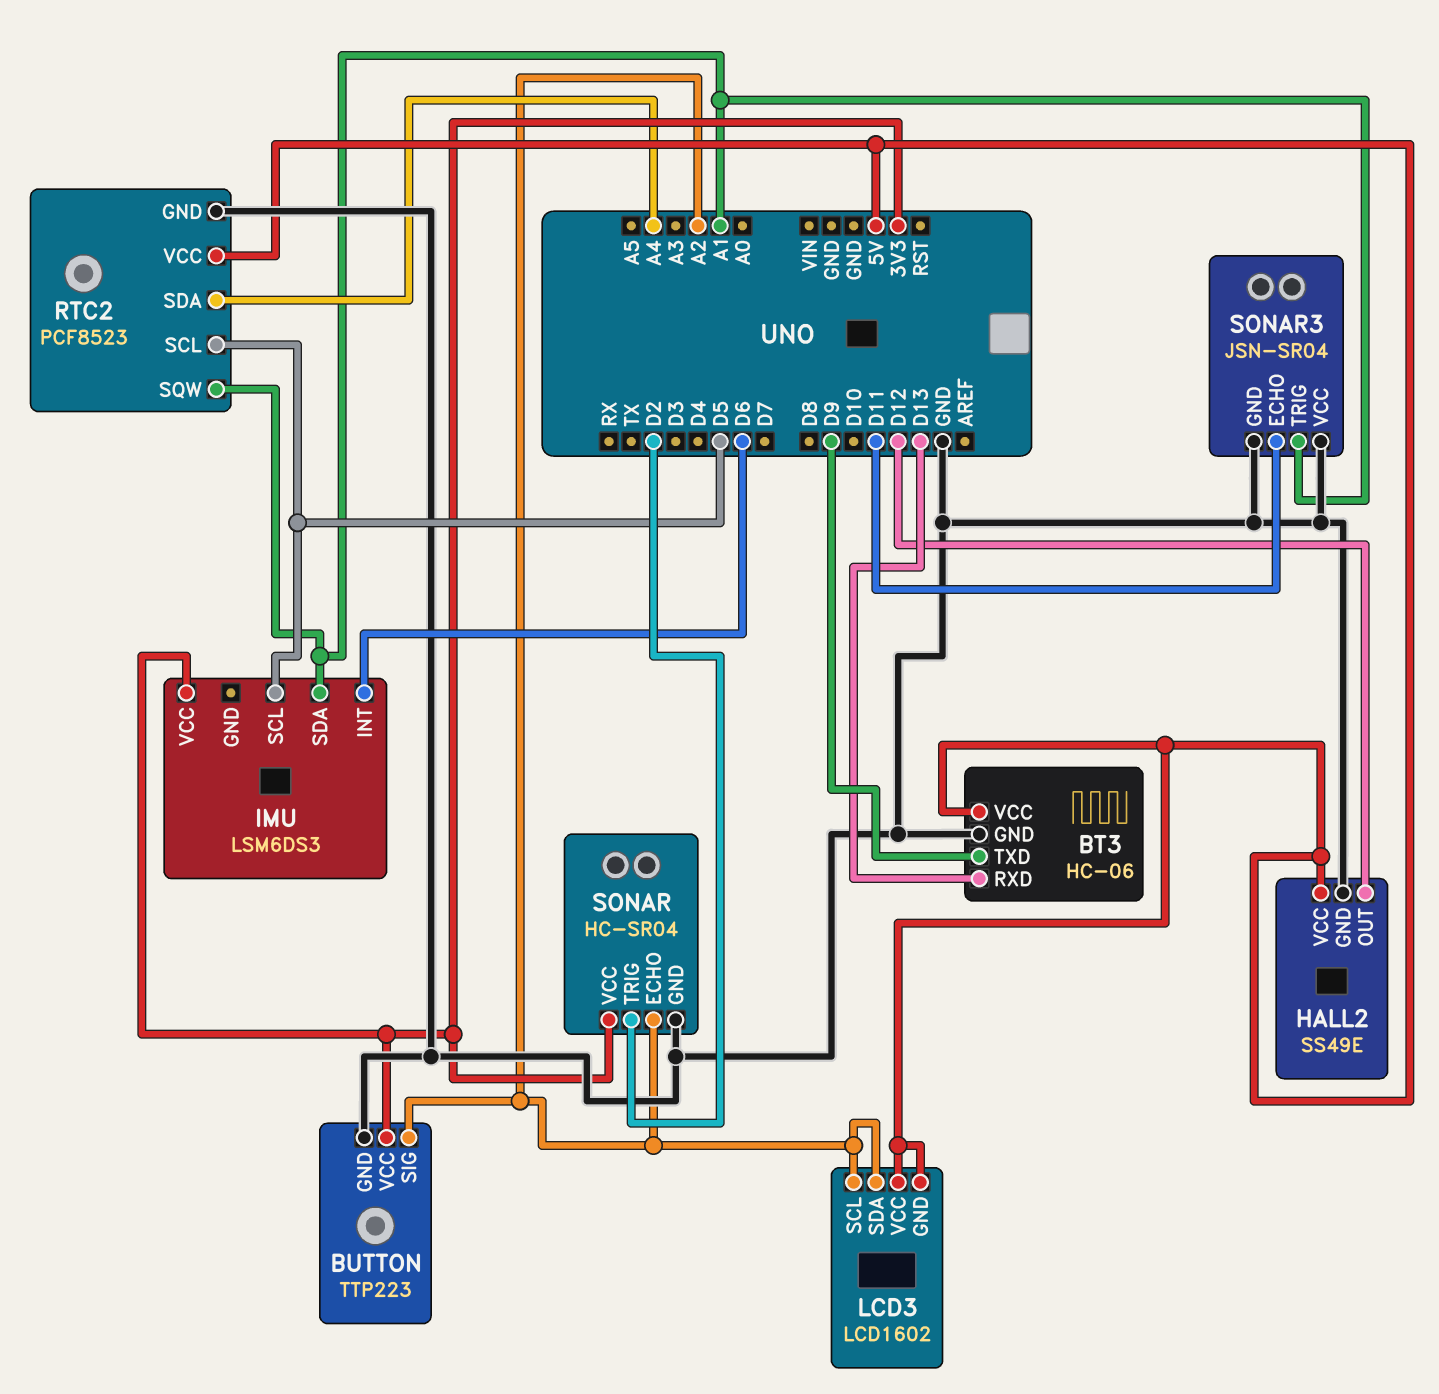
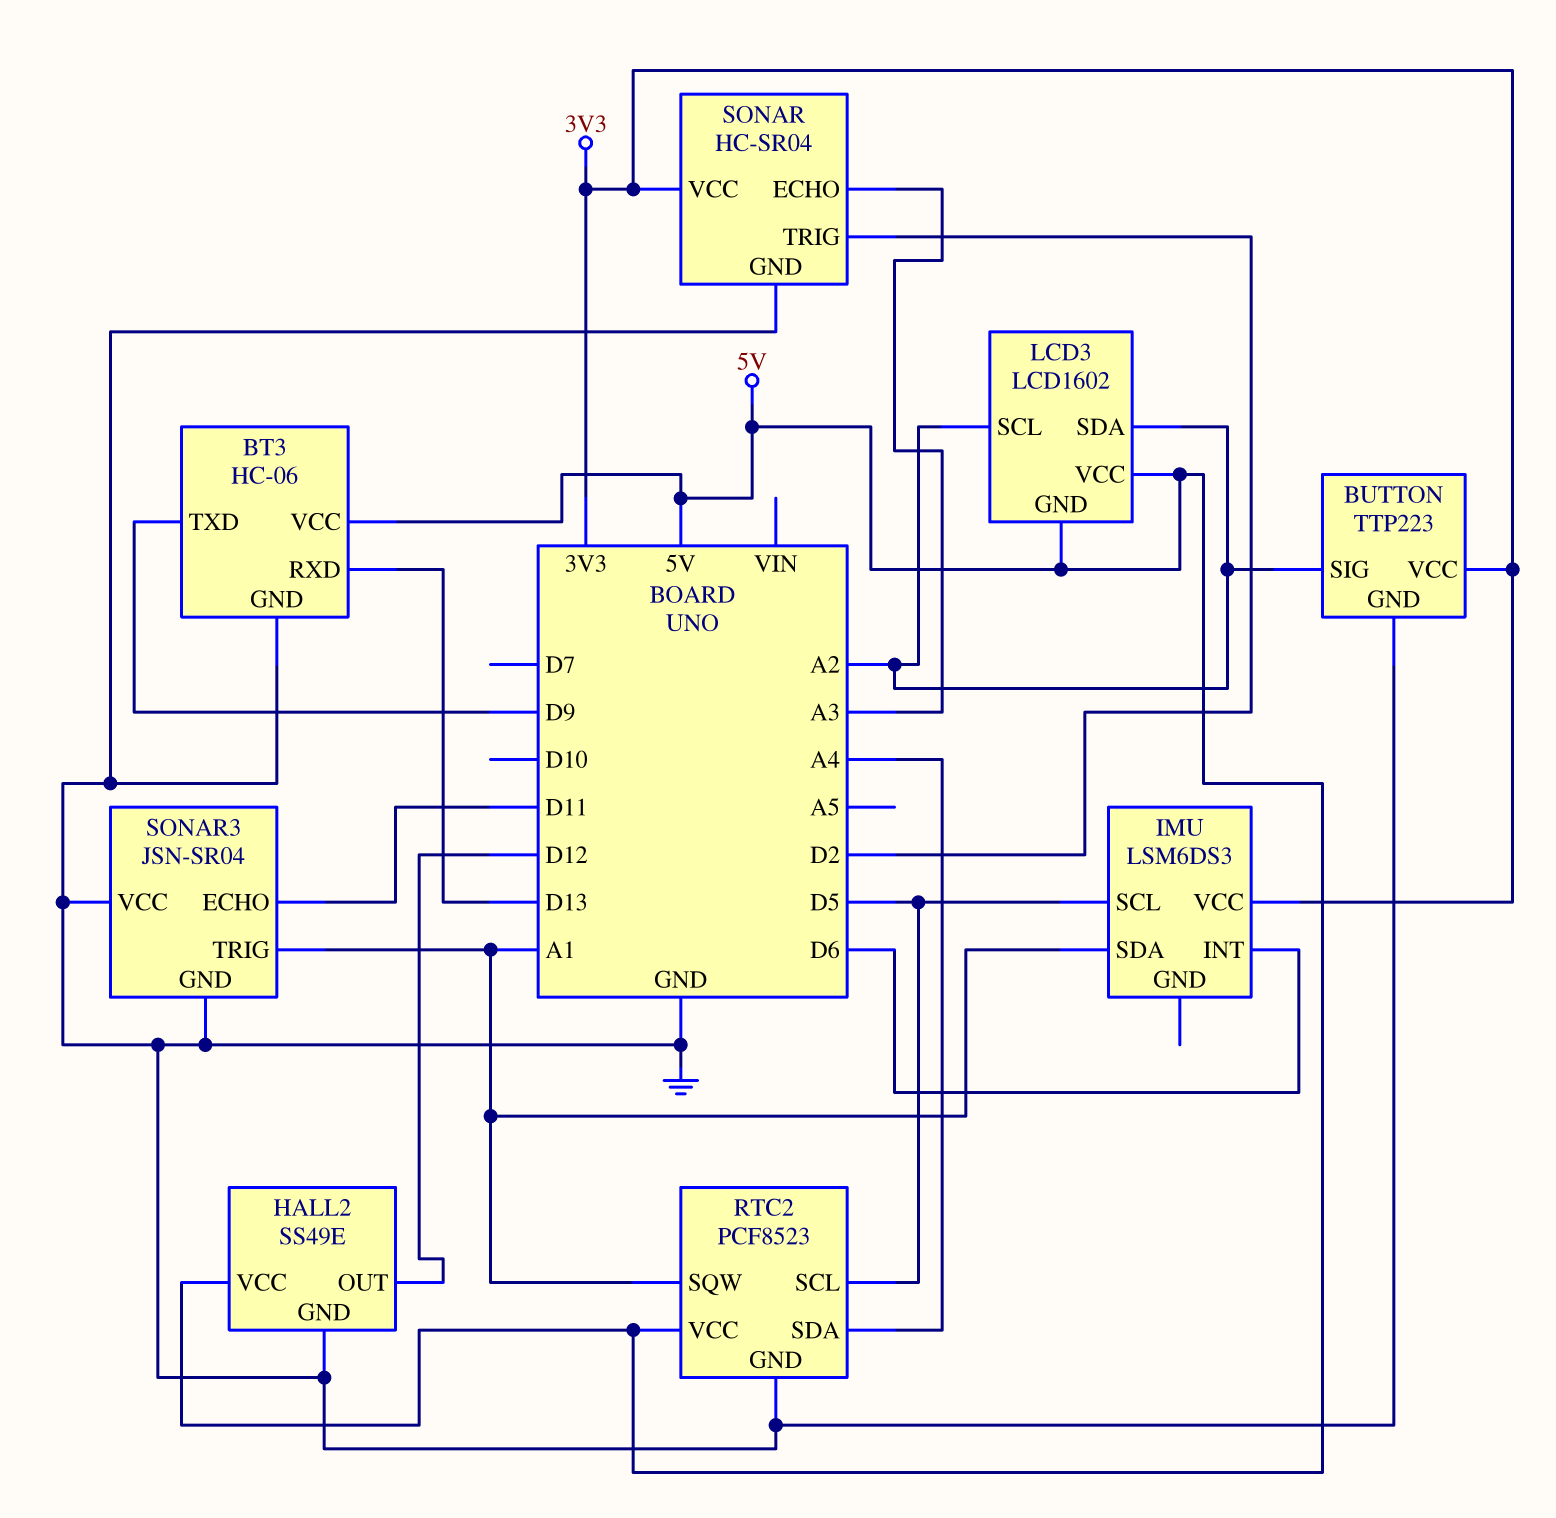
SONAR pin ECHO: A2 -> A3

